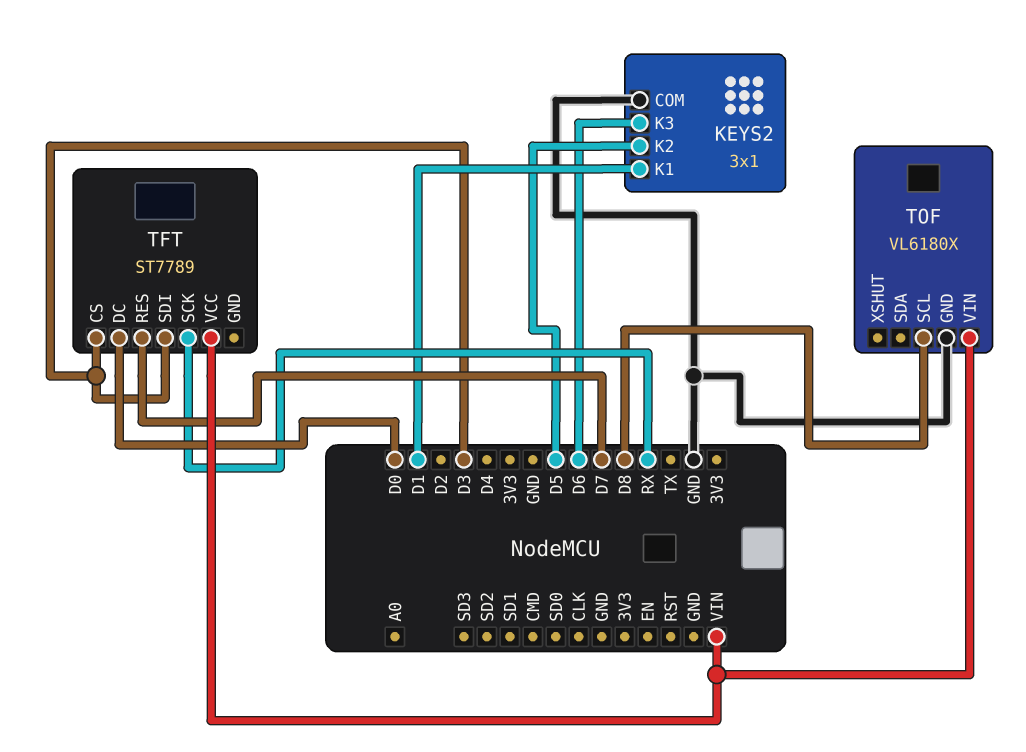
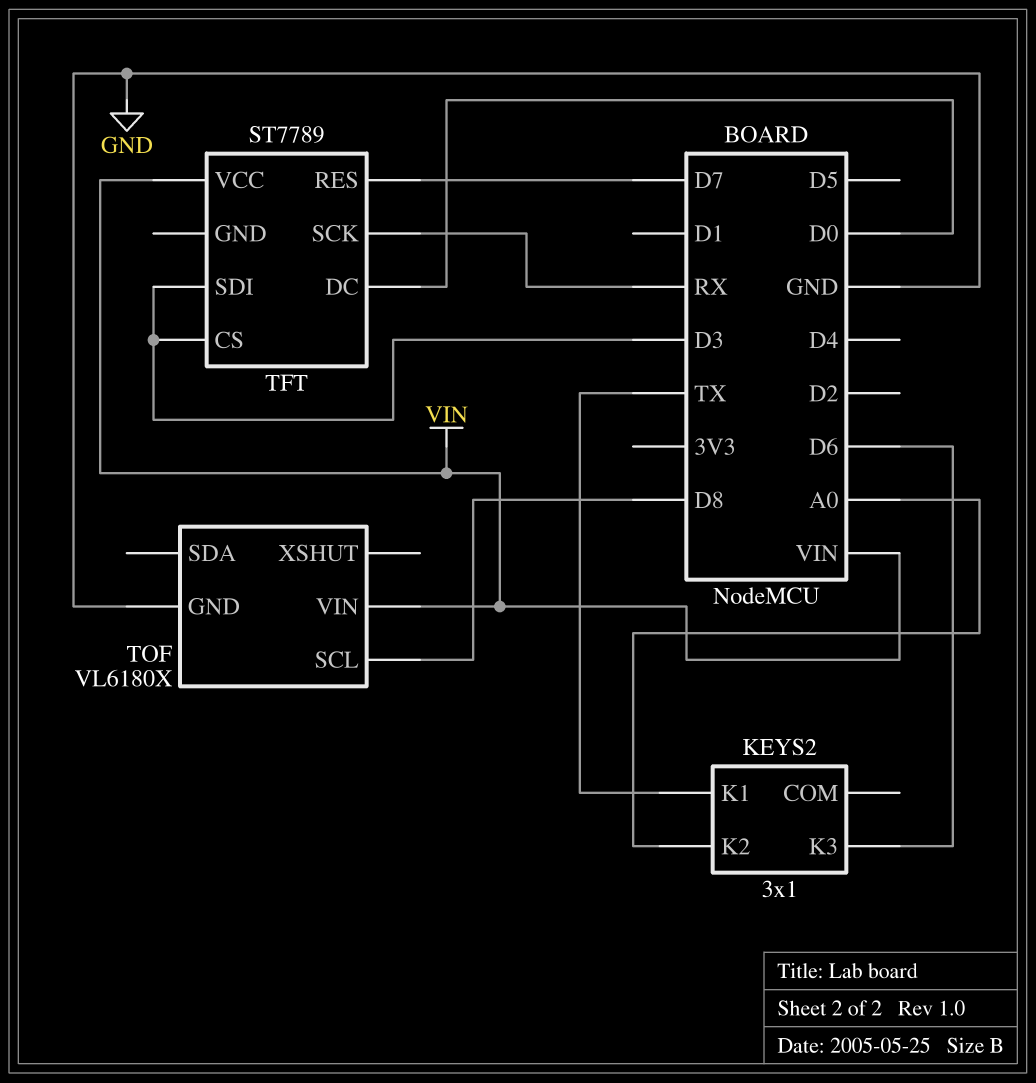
KEYS2 pin COM: GND -> none
KEYS2 pin K1: D1 -> TX
KEYS2 pin K2: D5 -> A0

